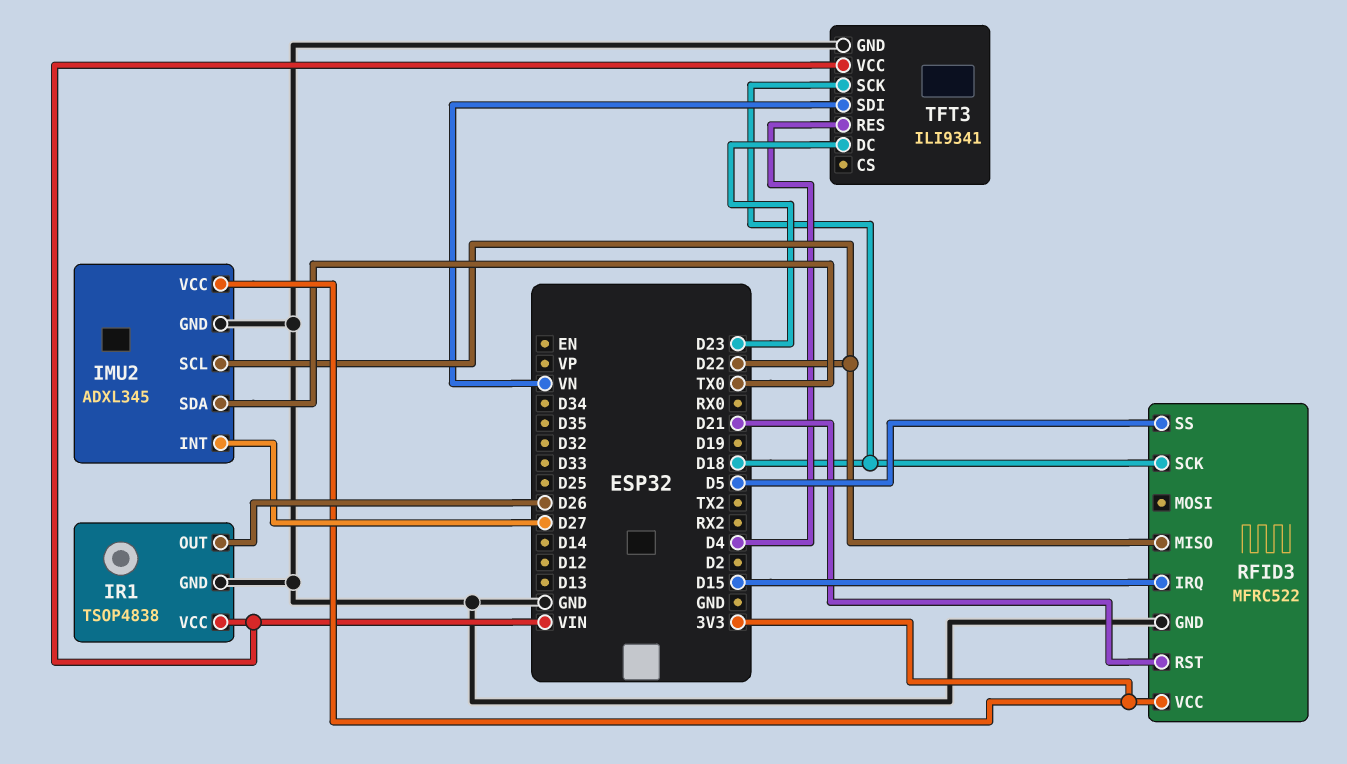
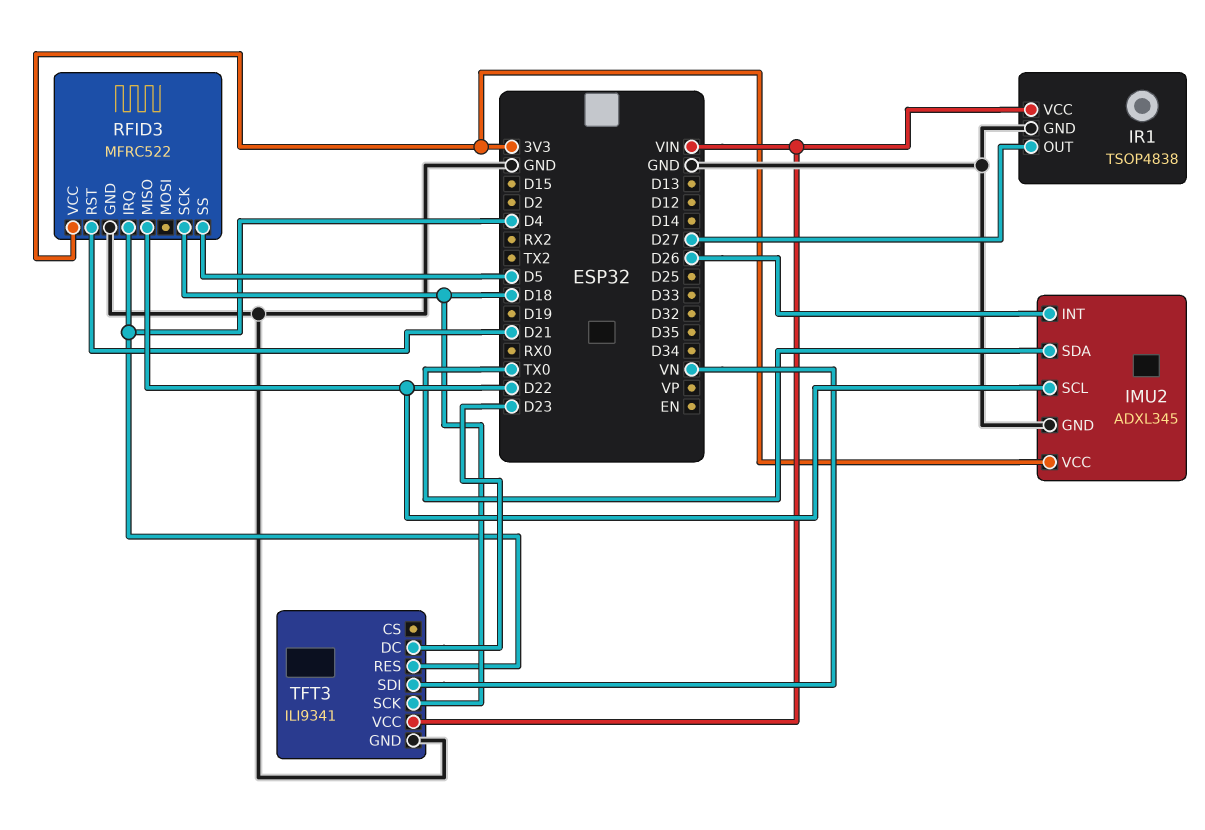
IMU2 pin INT: D27 -> D26
IR1 pin OUT: D26 -> D27
RFID3 pin IRQ: D15 -> D4

